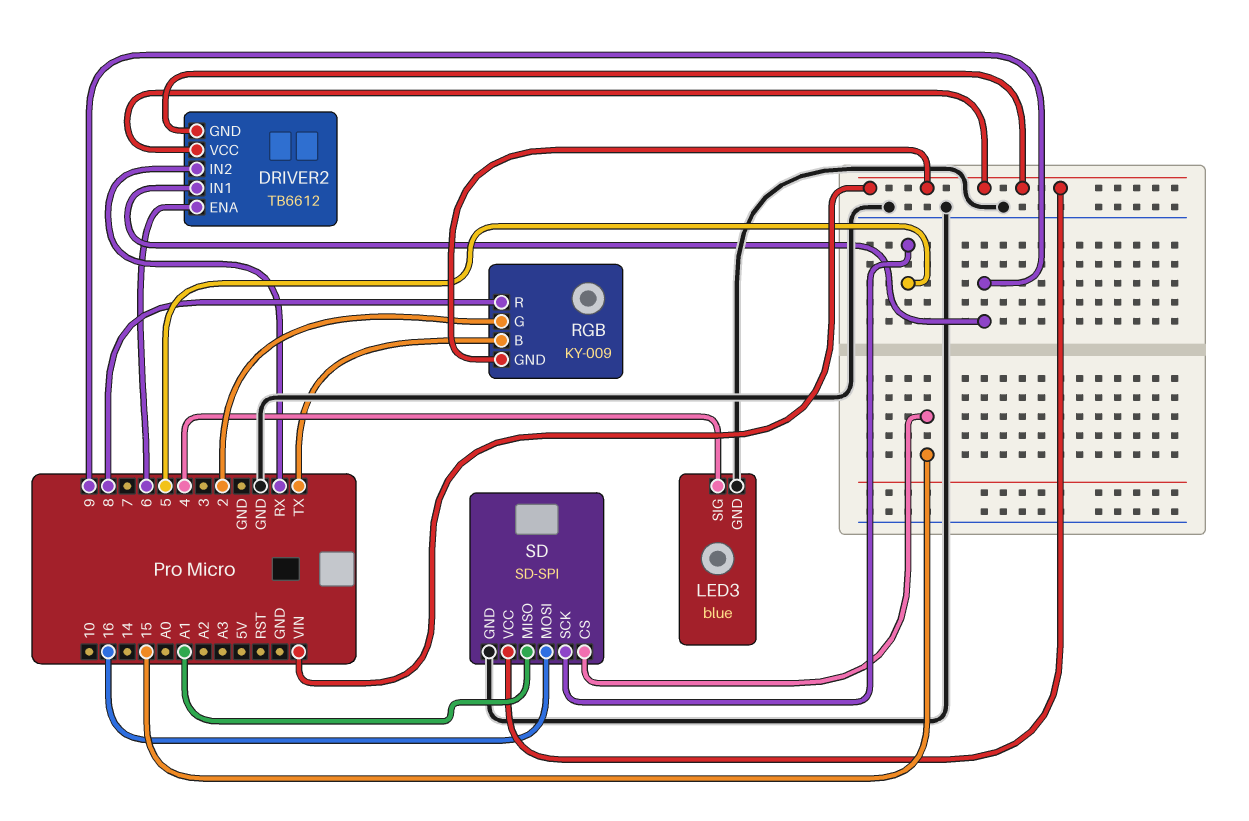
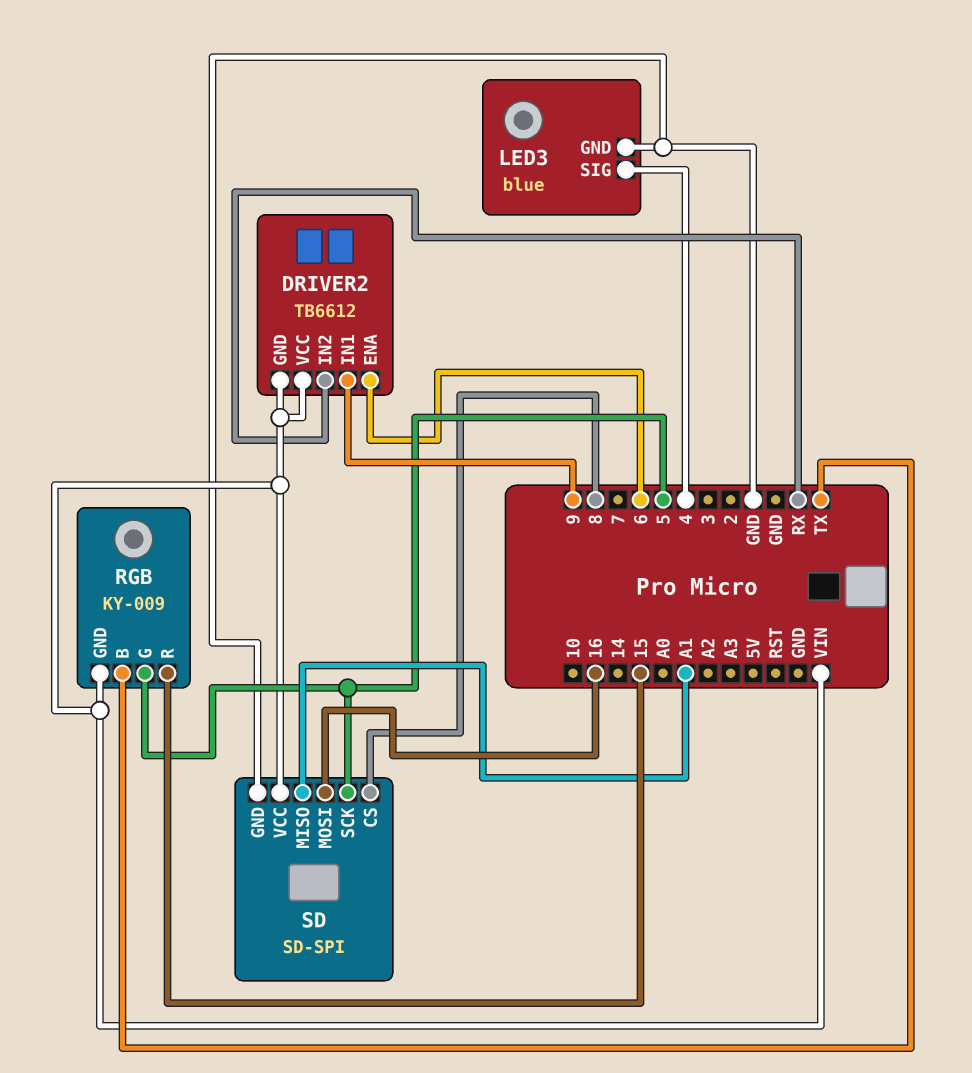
RGB pin G: 2 -> 5
RGB pin R: 8 -> 15
SD pin CS: 15 -> 8

